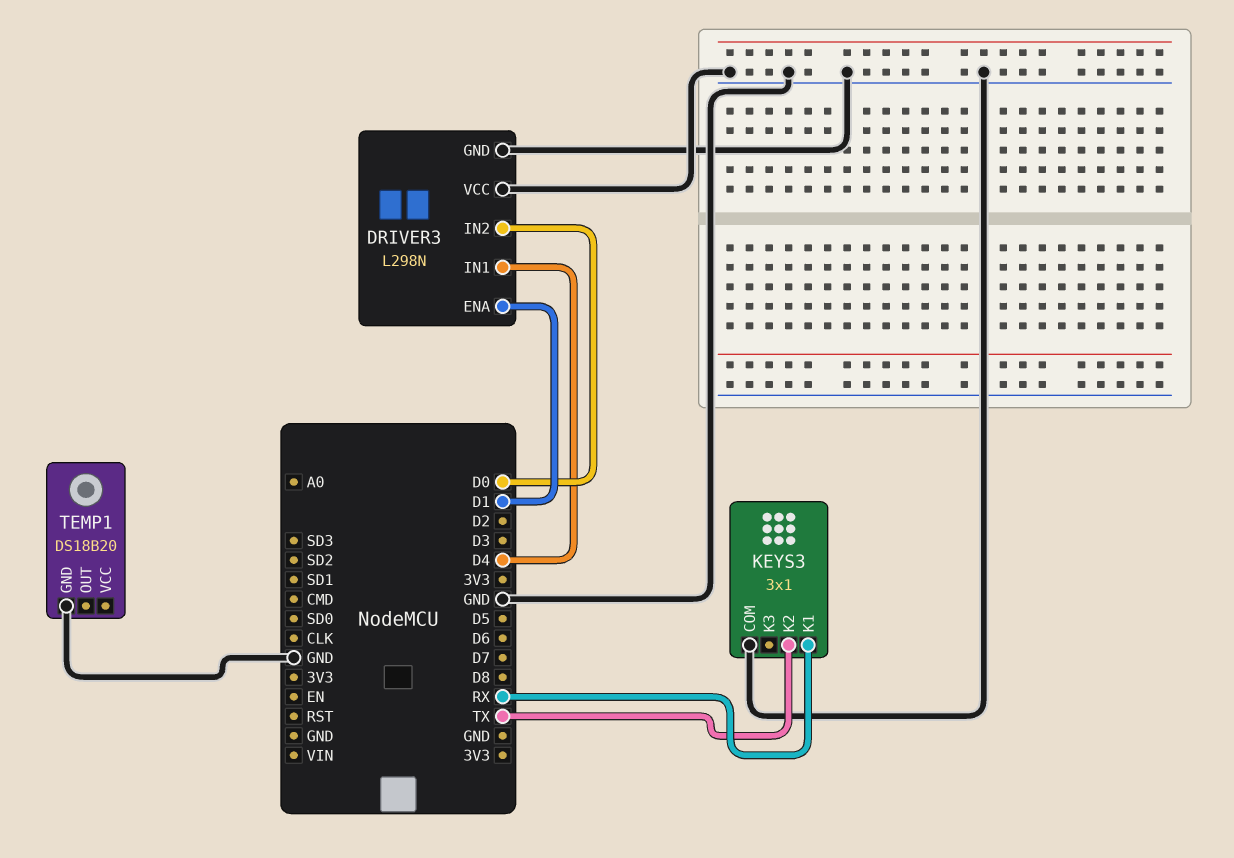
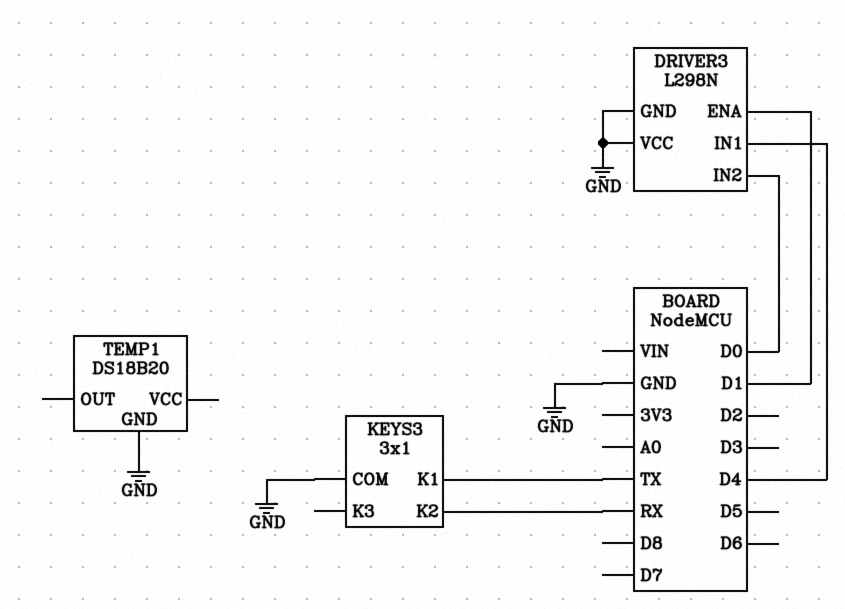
KEYS3 pin K1: RX -> TX
KEYS3 pin K2: TX -> RX

